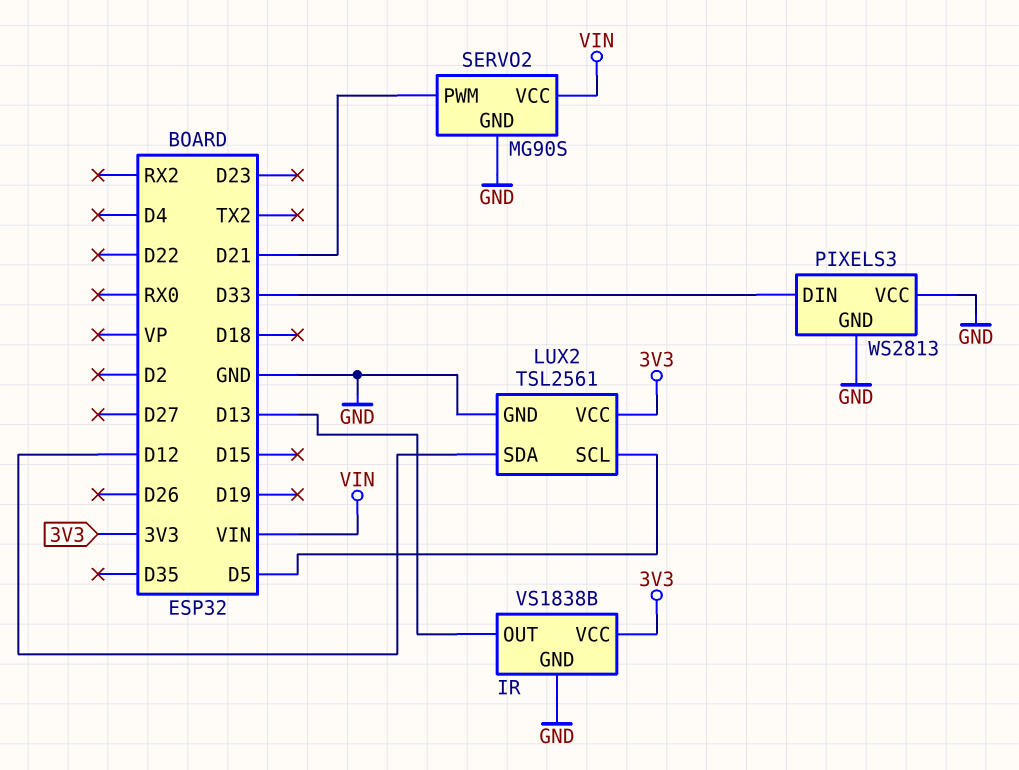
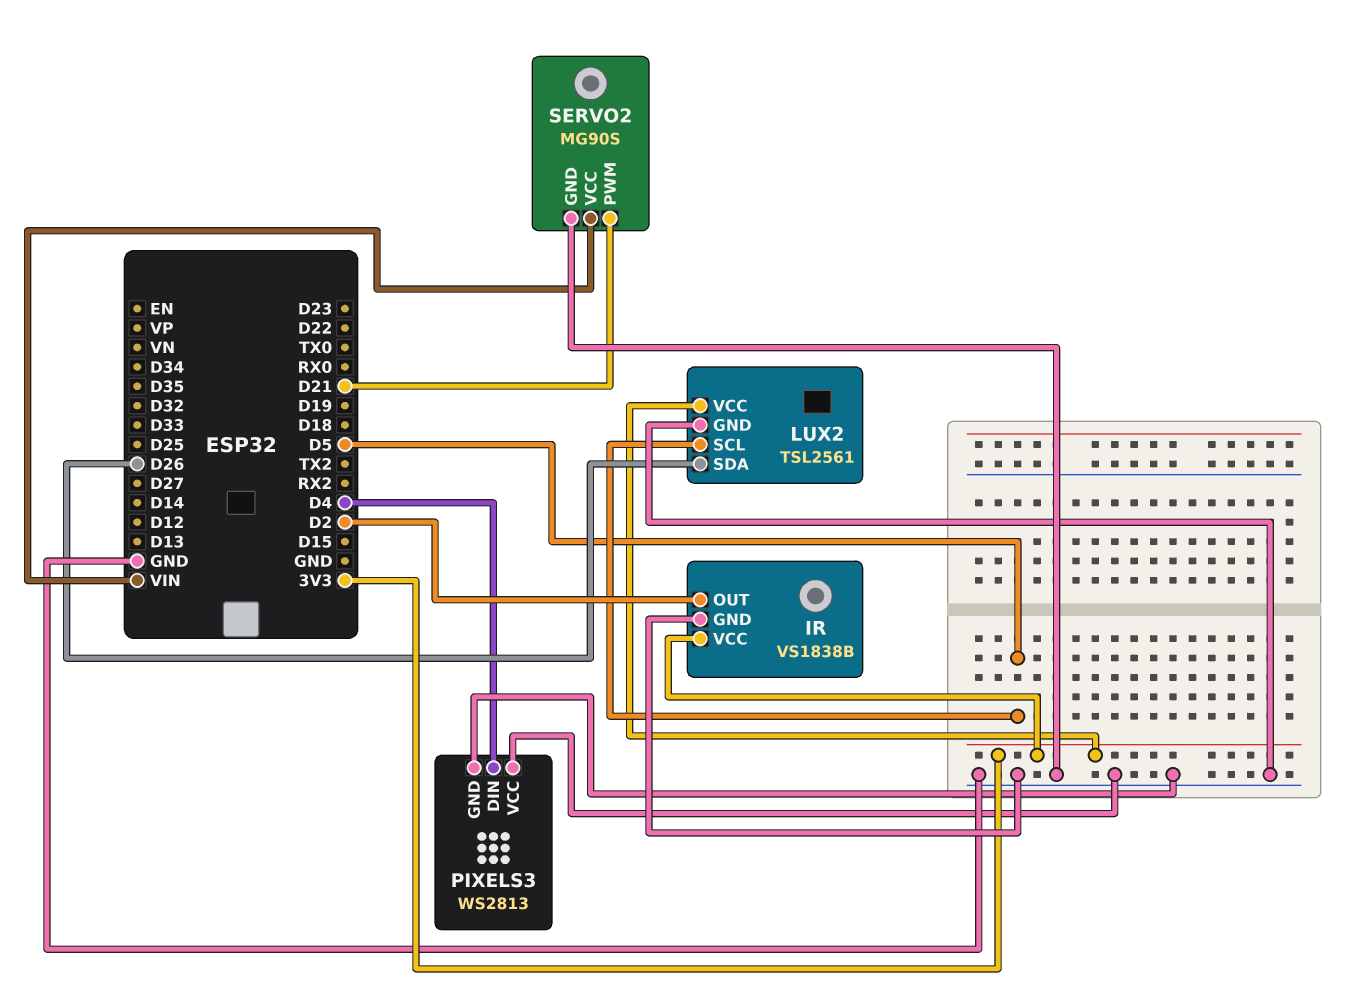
IR pin OUT: D13 -> D2
LUX2 pin SDA: D12 -> D26
PIXELS3 pin DIN: D33 -> D4

